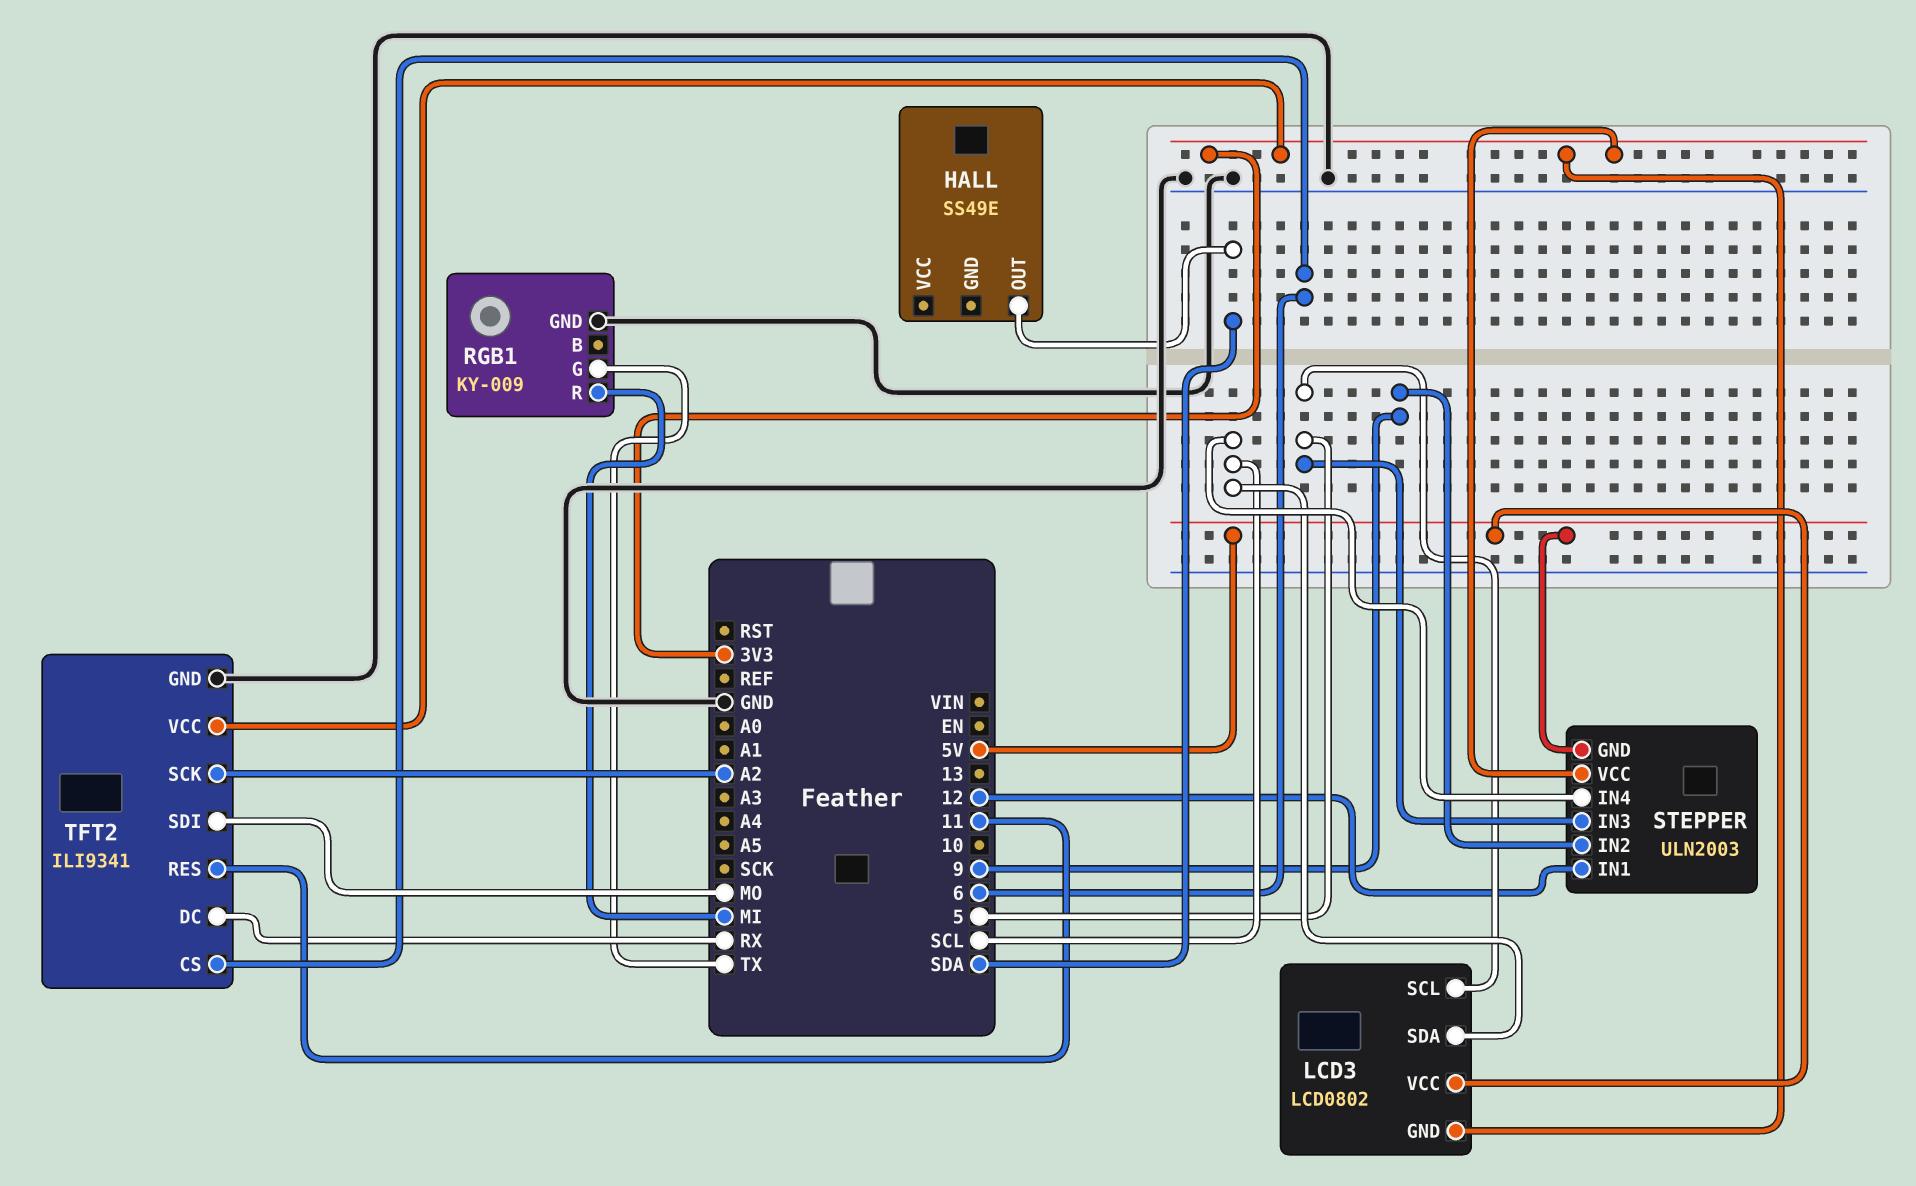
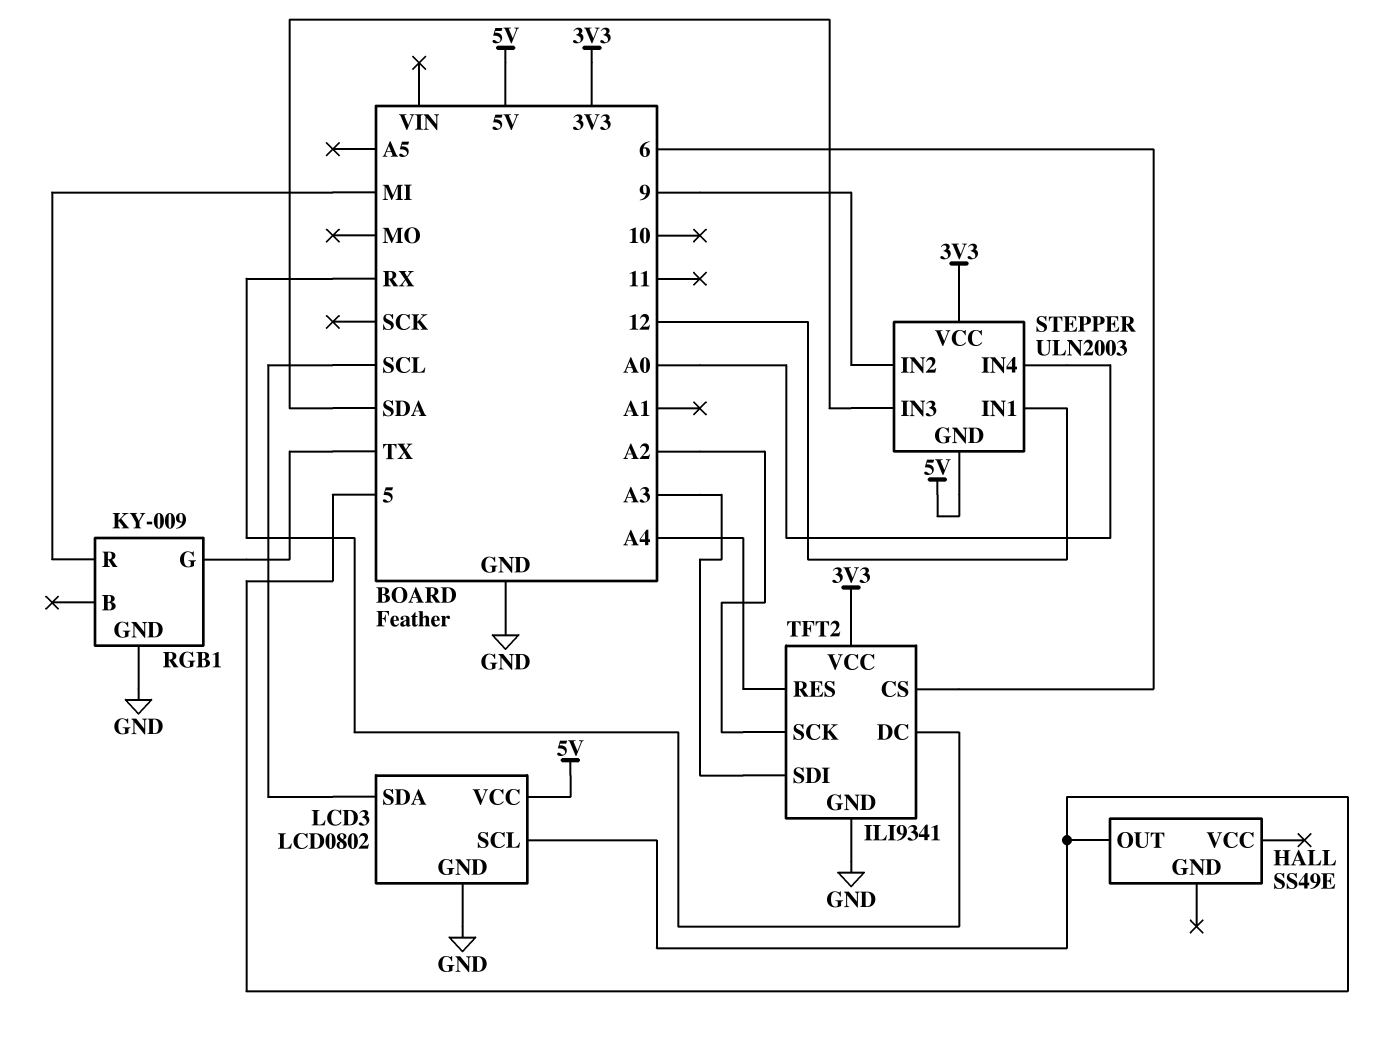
HALL pin OUT: SDA -> 5
LCD3 pin GND: 3V3 -> GND
STEPPER pin IN3: 5 -> SDA
STEPPER pin IN4: SCL -> A0
TFT2 pin RES: 11 -> A4
TFT2 pin SDI: MO -> A3

